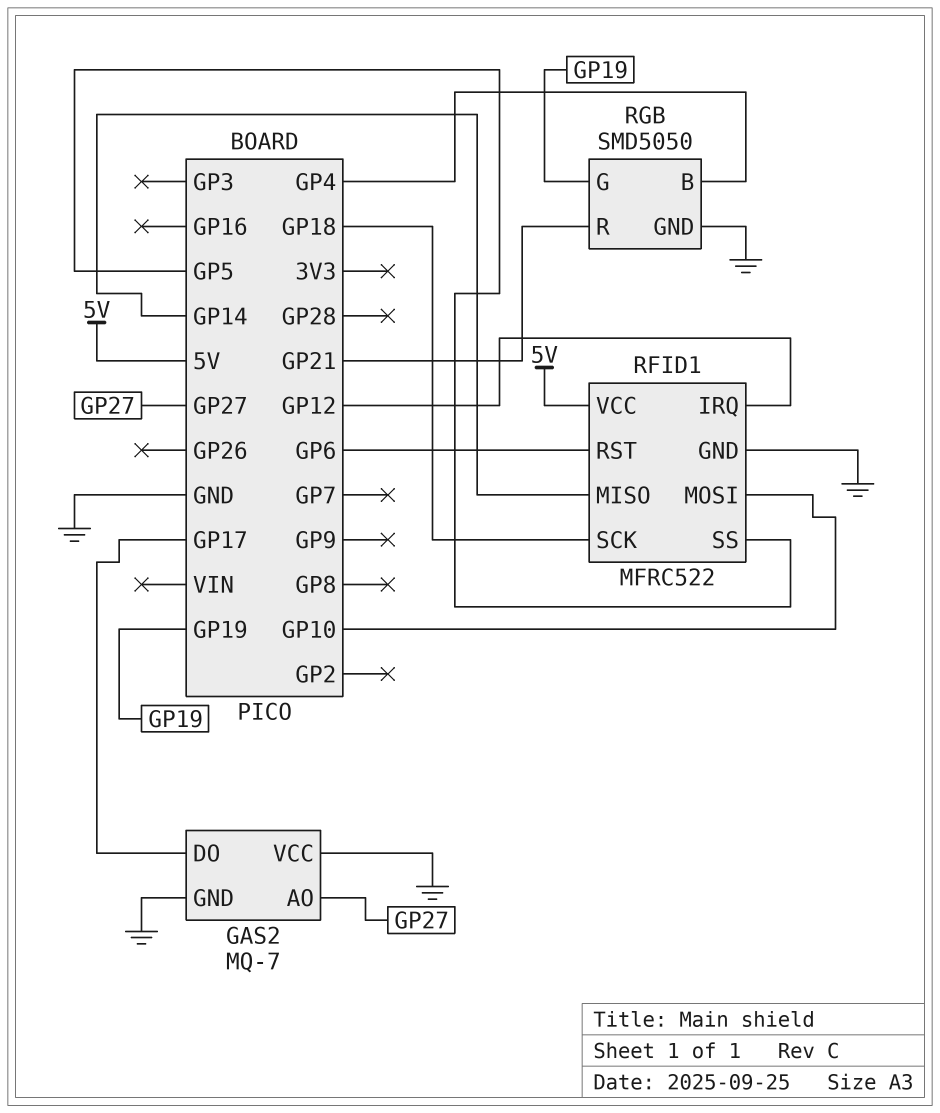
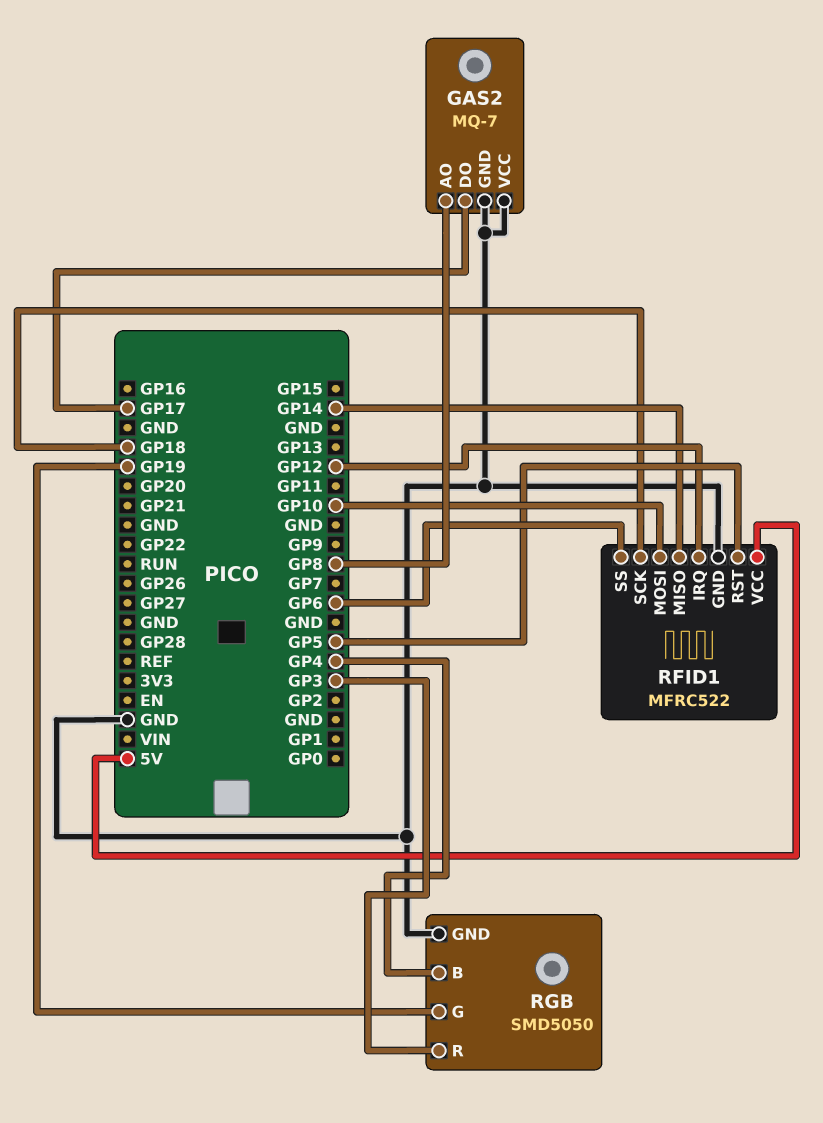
GAS2 pin AO: GP27 -> GP8
RFID1 pin RST: GP6 -> GP5
RFID1 pin SS: GP5 -> GP6
RGB pin R: GP21 -> GP3

